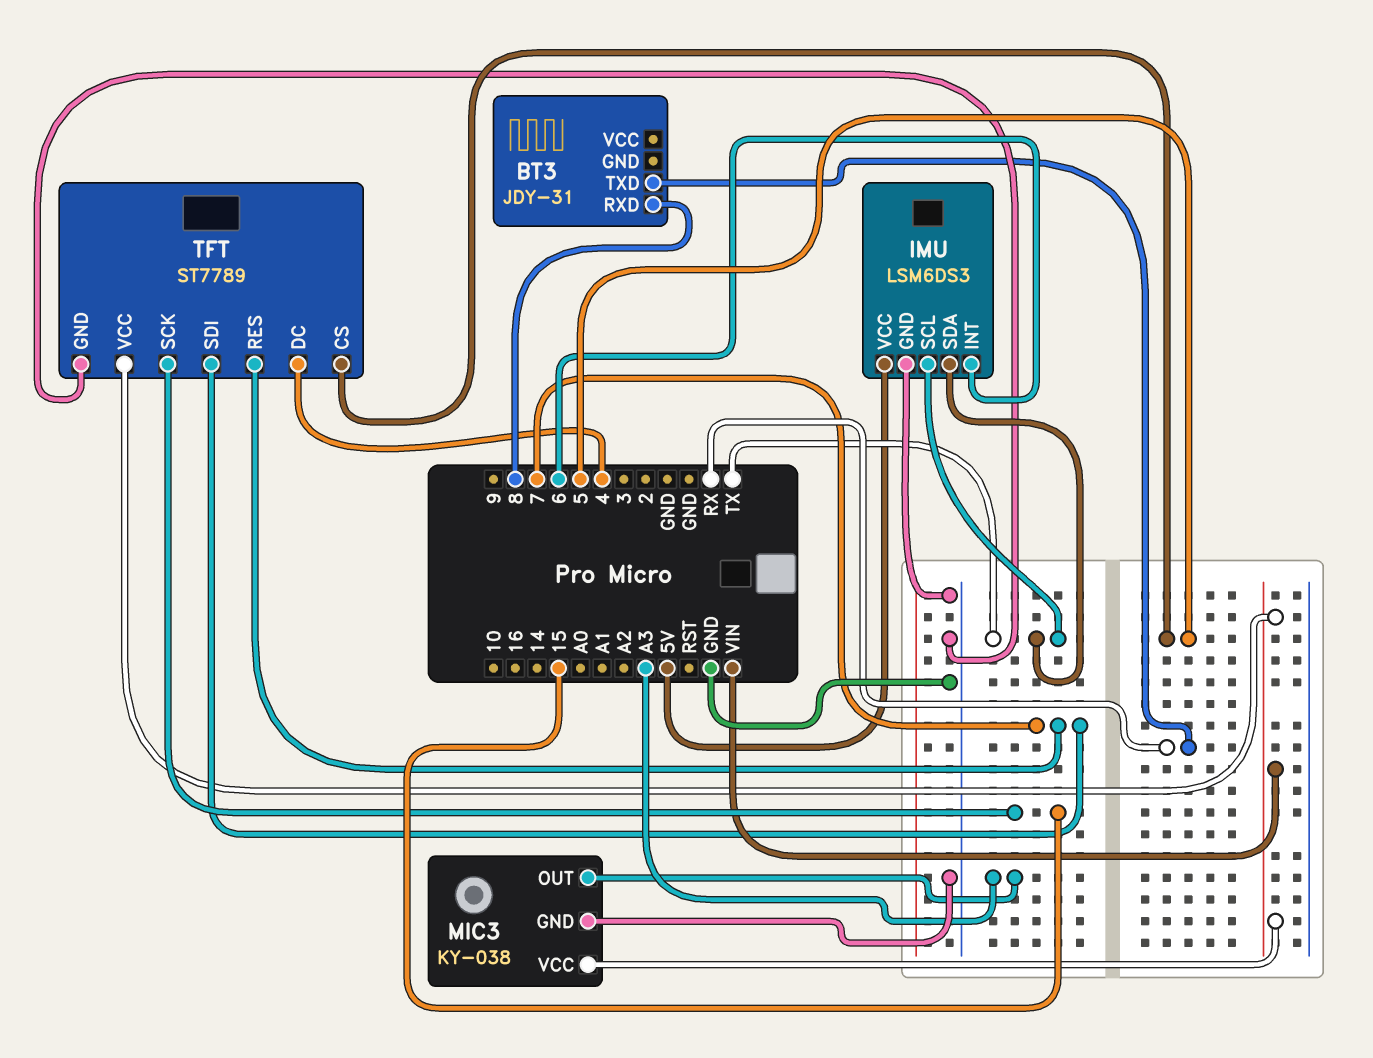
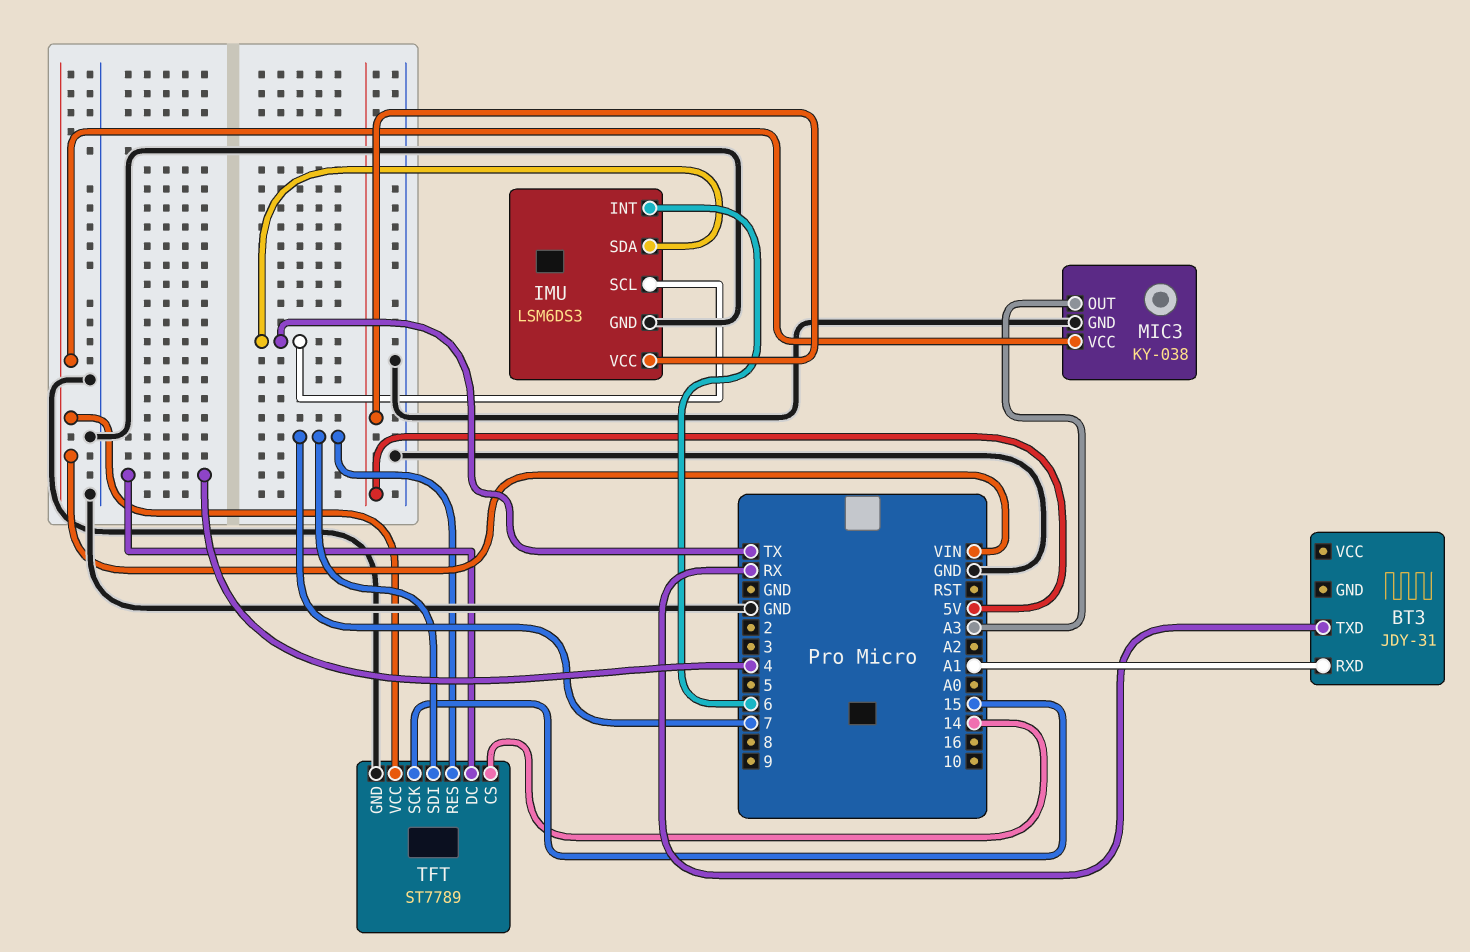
BT3 pin RXD: 8 -> A1
TFT pin CS: 5 -> 14

